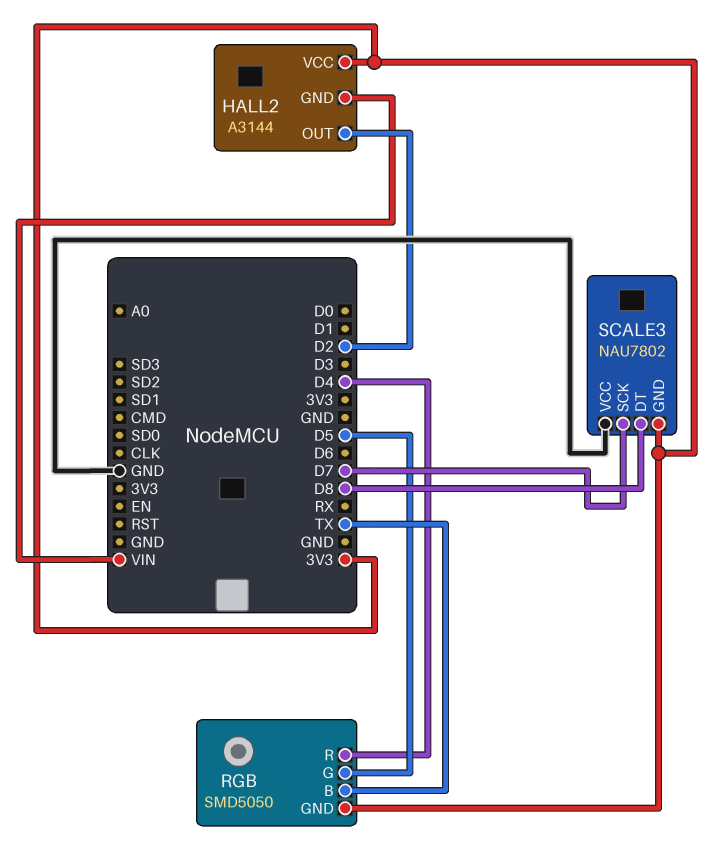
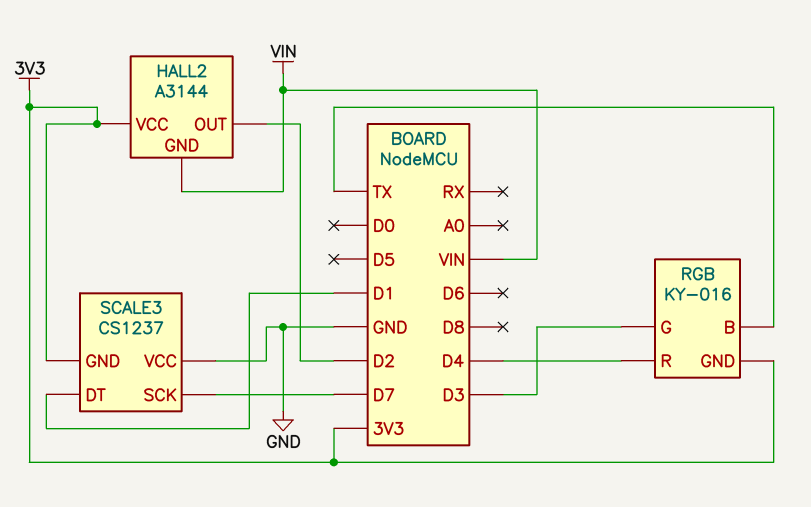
RGB: SMD5050 -> KY-016
RGB pin G: D5 -> D3
SCALE3: NAU7802 -> CS1237
SCALE3 pin DT: D8 -> D1

